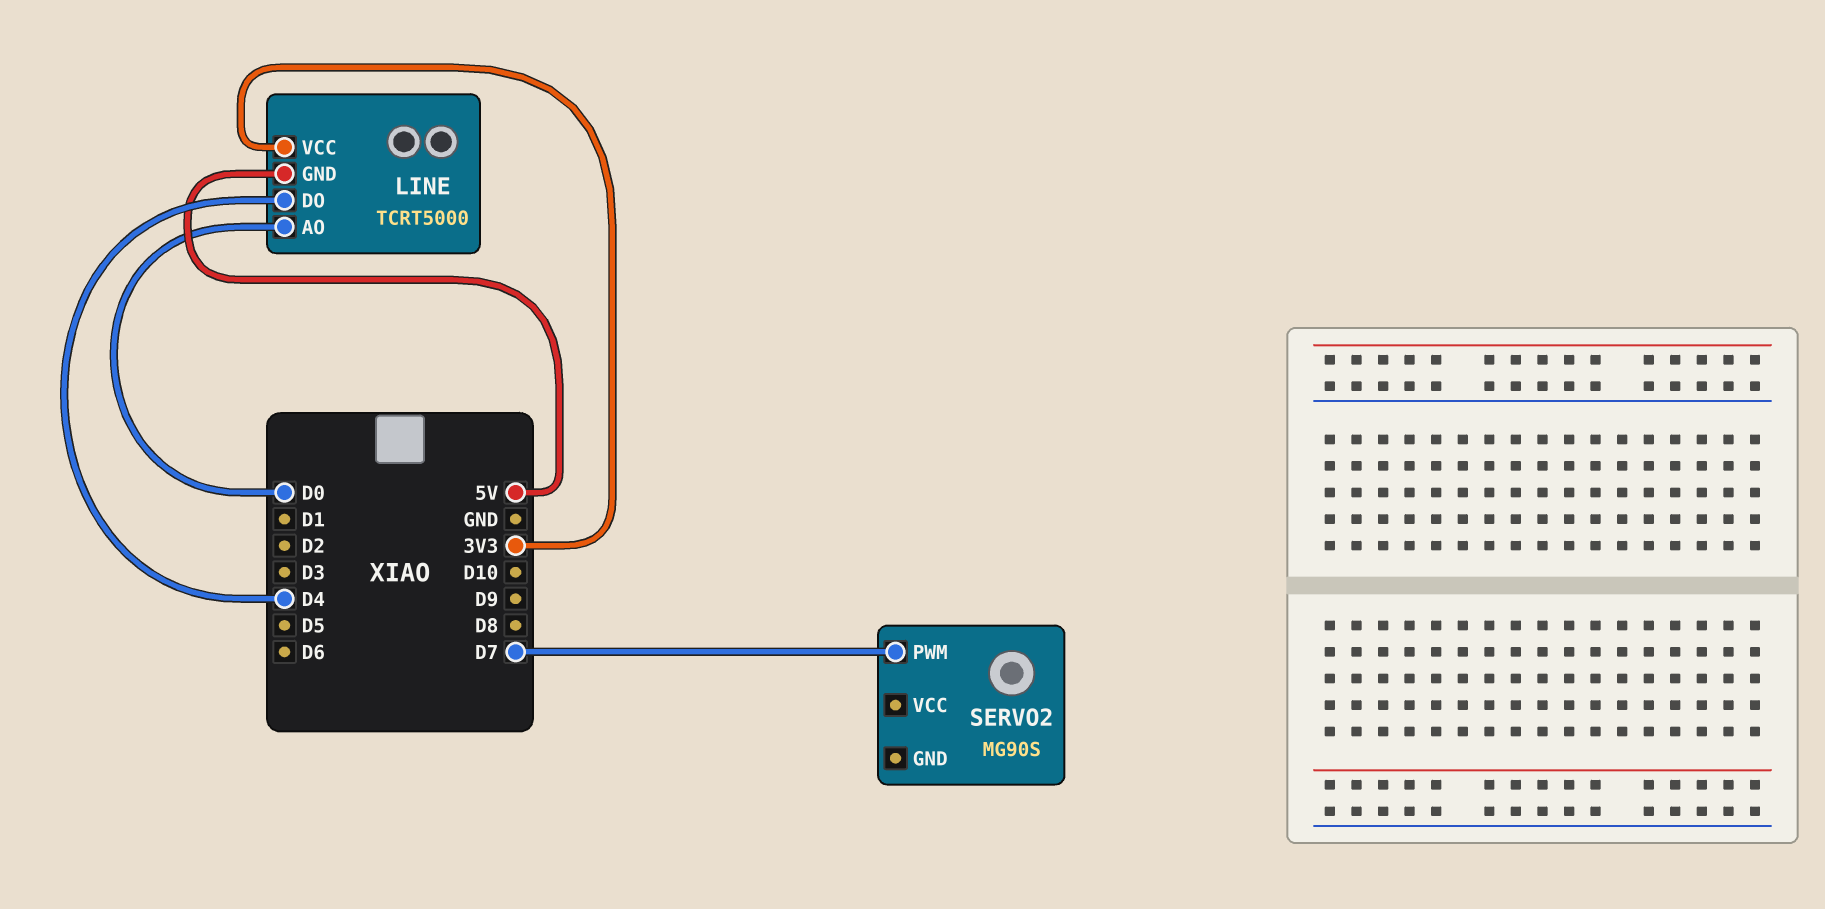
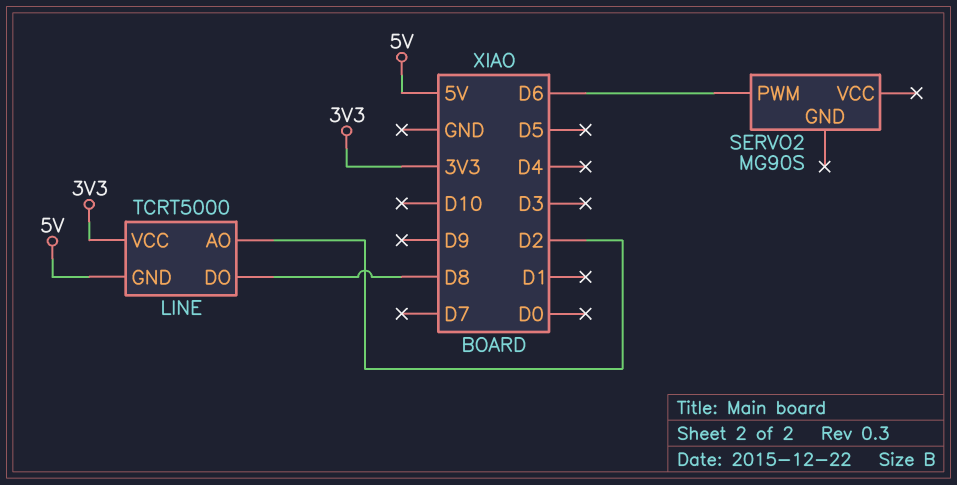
LINE pin AO: D0 -> D2
LINE pin DO: D4 -> D8
SERVO2 pin PWM: D7 -> D6

